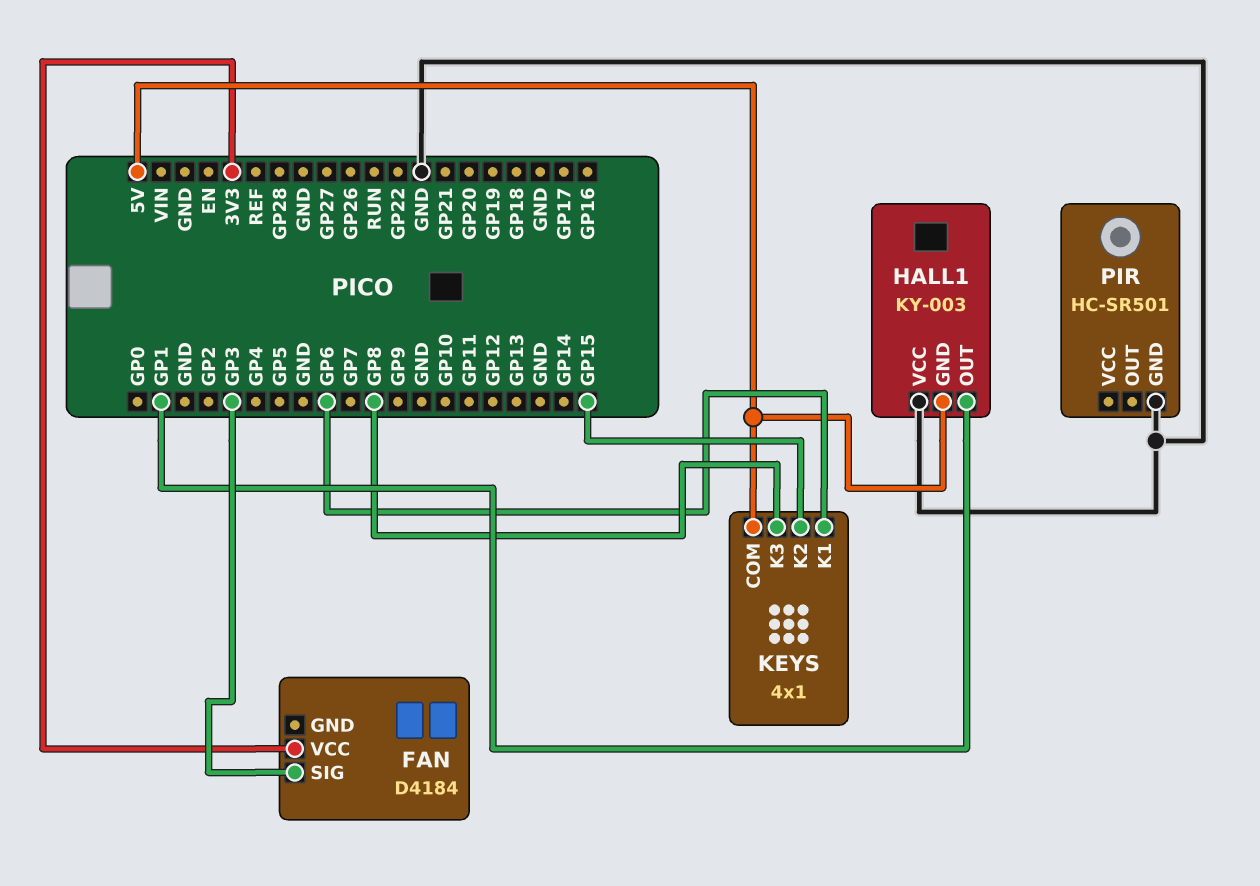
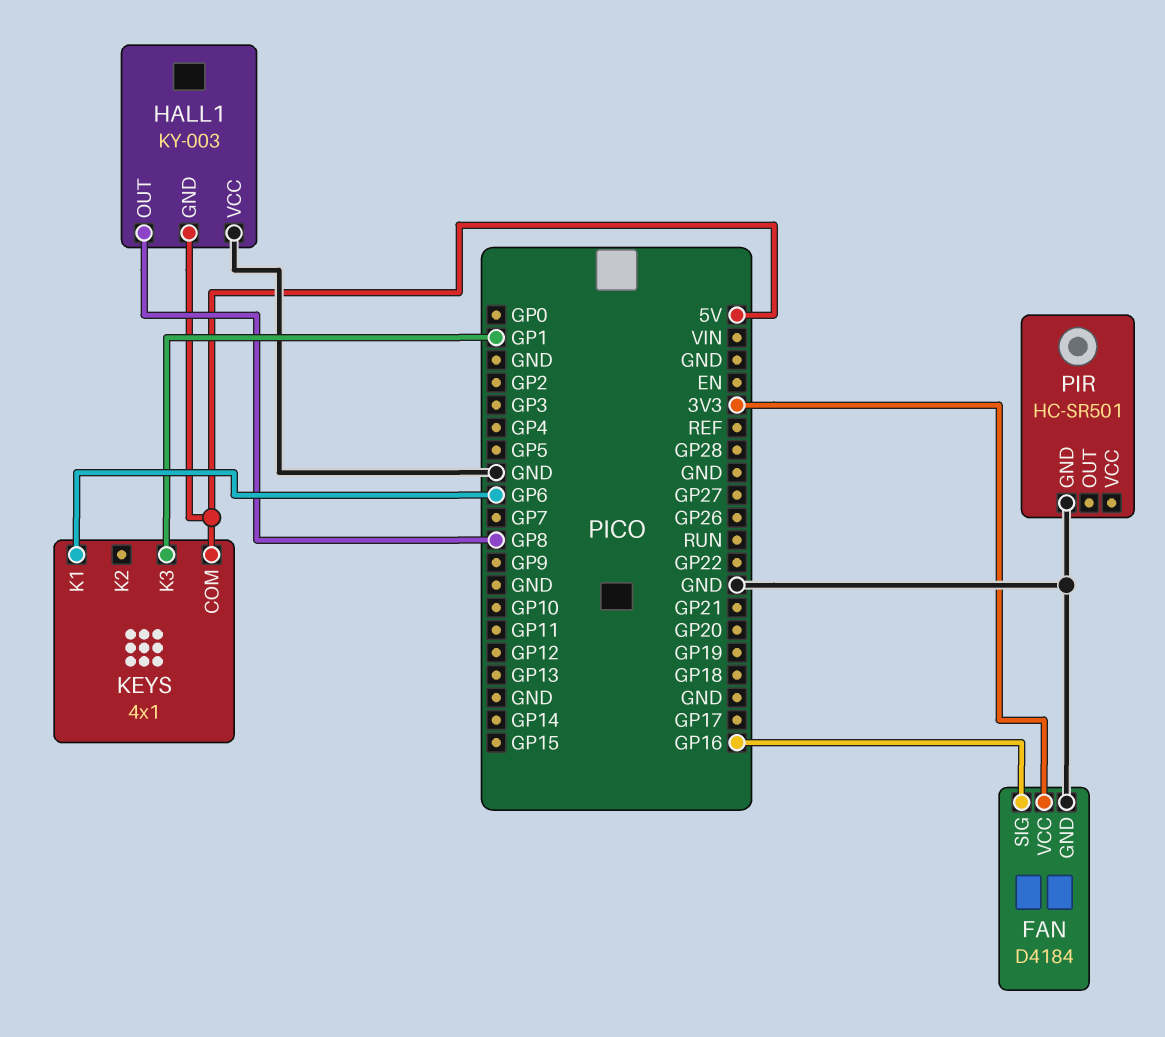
FAN pin GND: none -> GND
FAN pin SIG: GP3 -> GP16
HALL1 pin OUT: GP1 -> GP8
KEYS pin K2: GP15 -> none
KEYS pin K3: GP8 -> GP1

